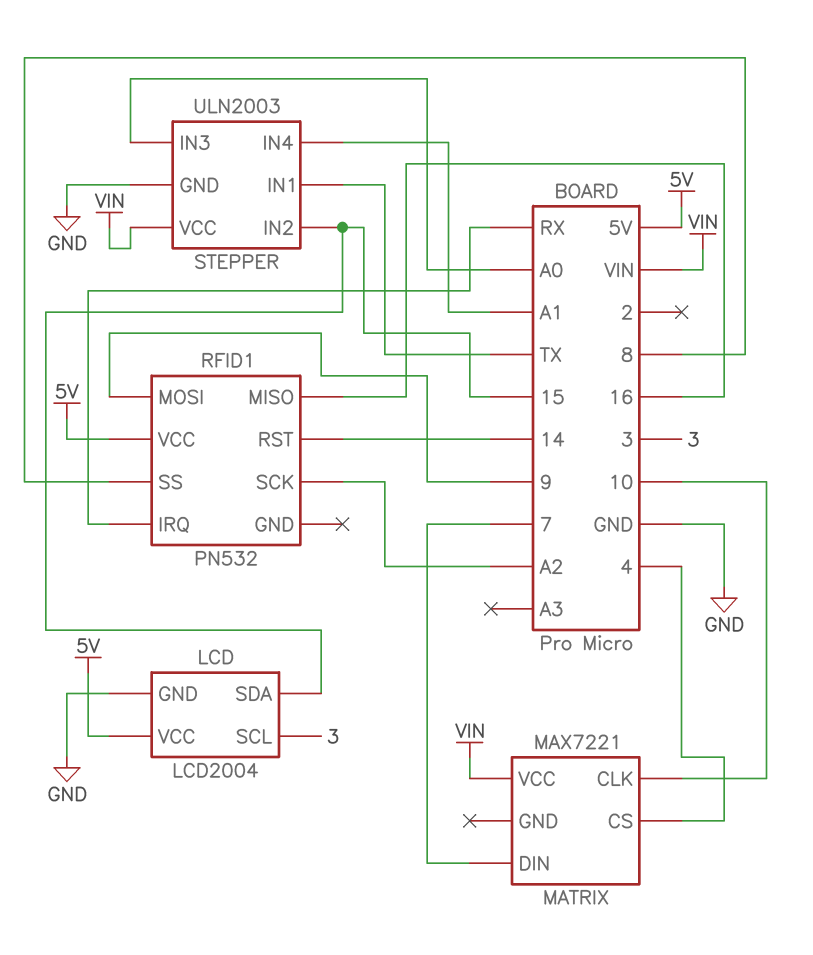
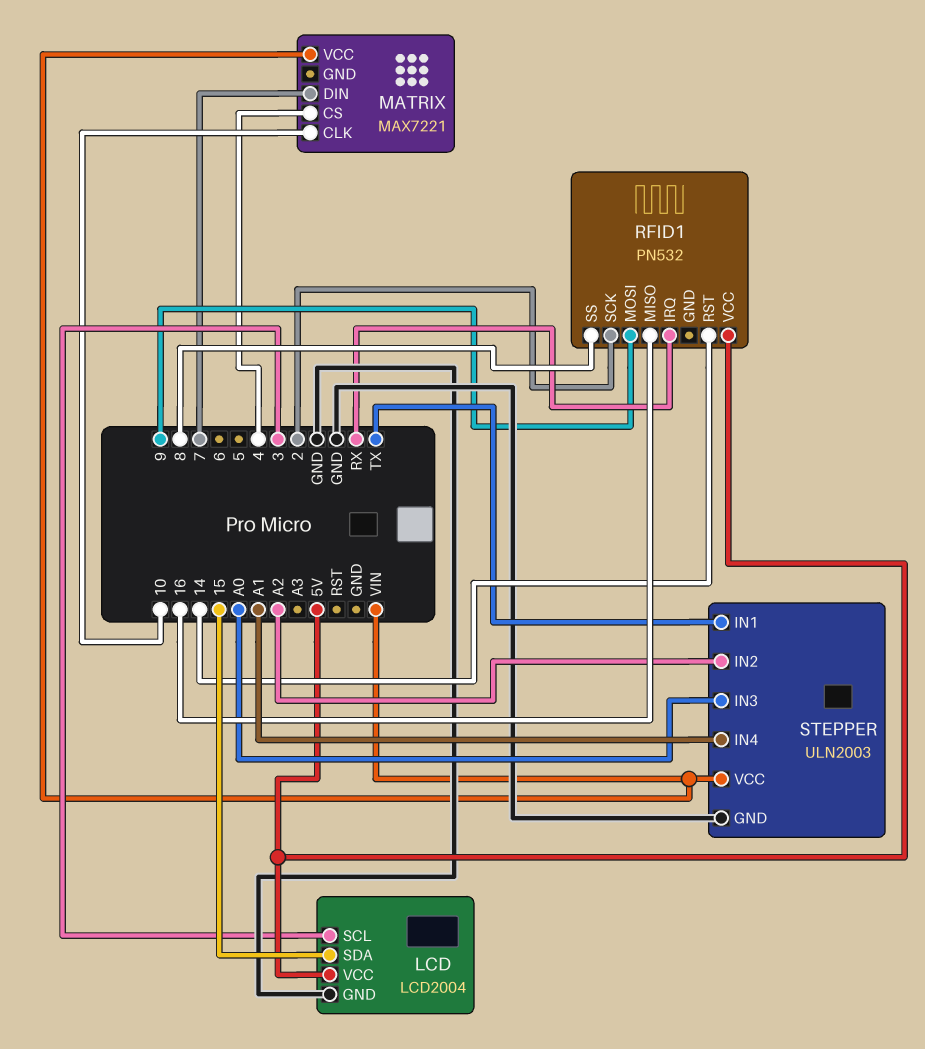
RFID1 pin SCK: A2 -> 2
STEPPER pin IN2: 15 -> A2

